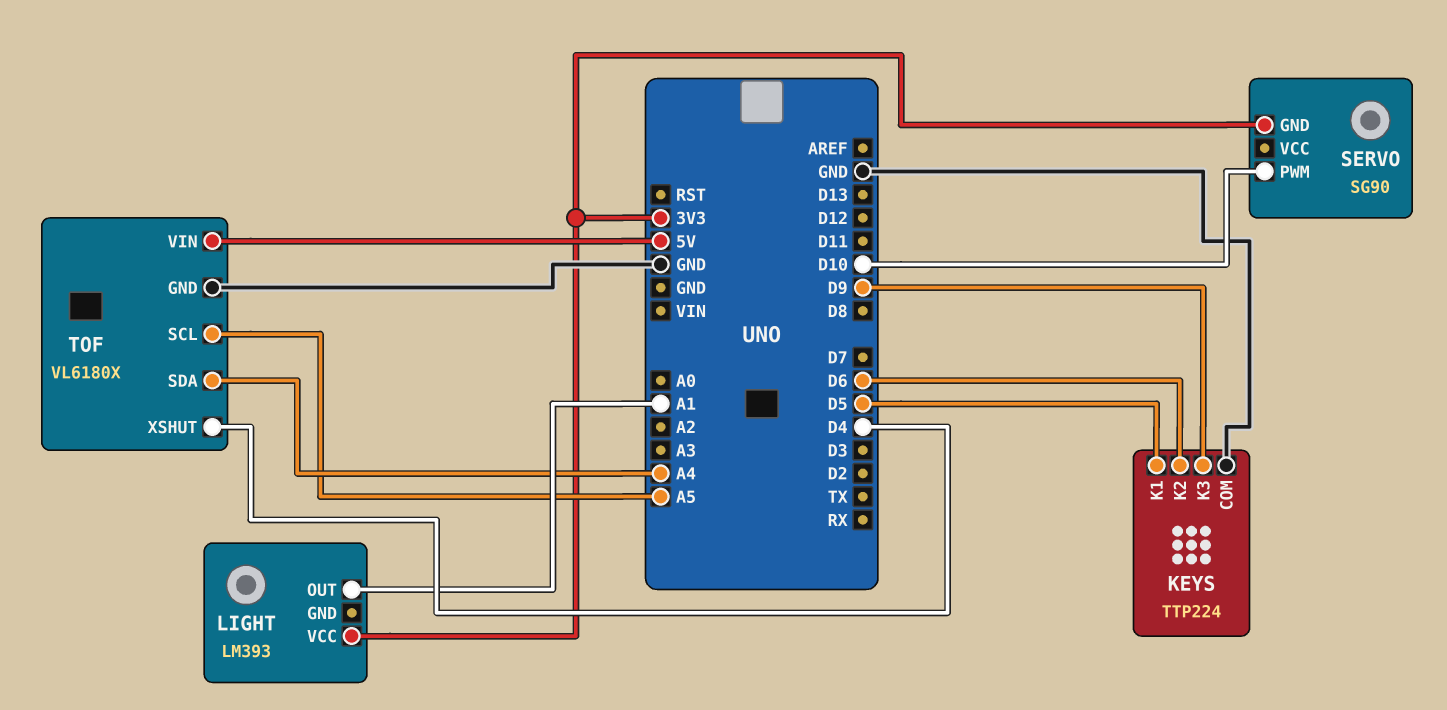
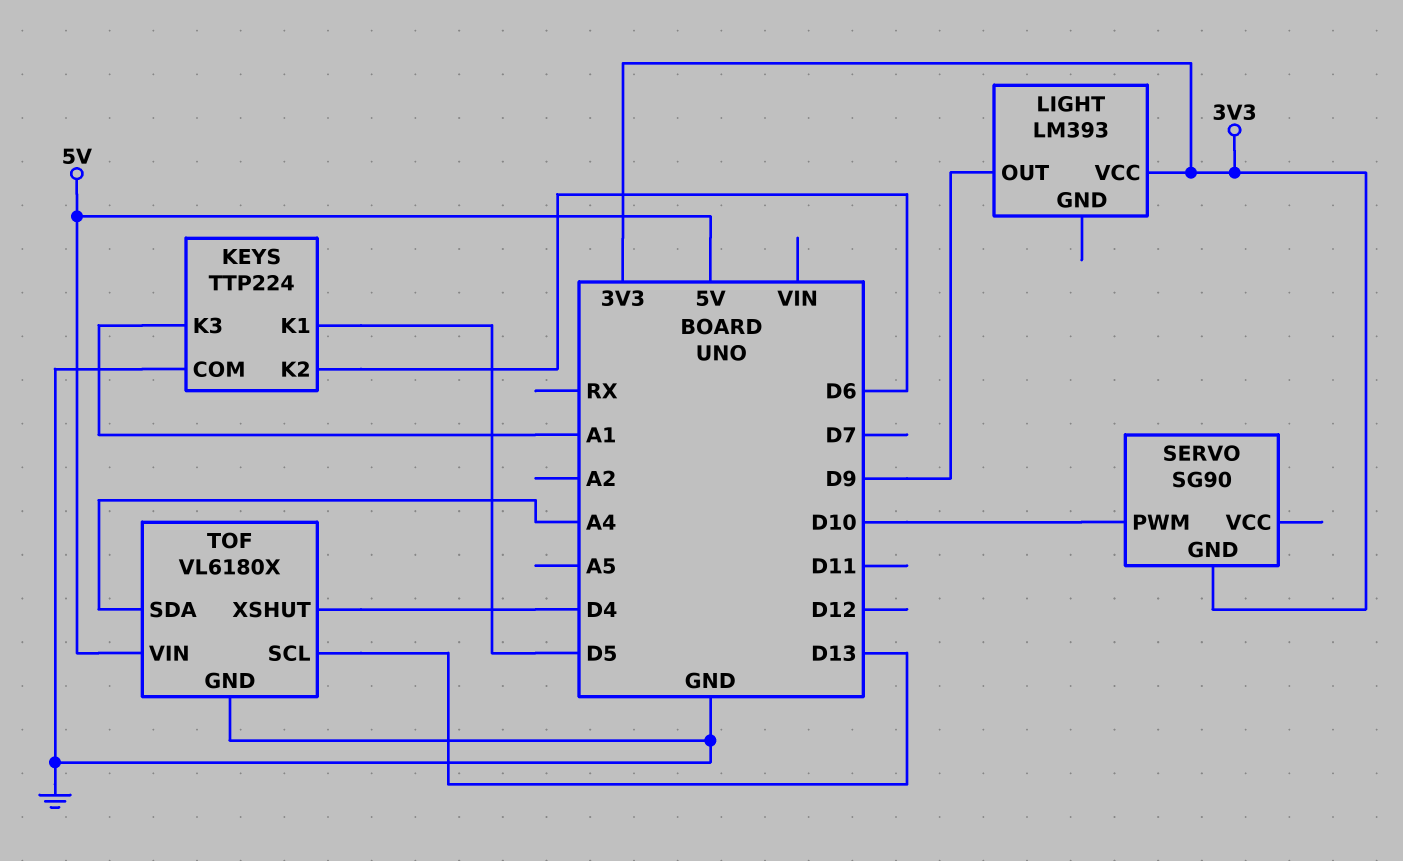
KEYS pin K3: D9 -> A1
LIGHT pin OUT: A1 -> D9
TOF pin SCL: A5 -> D13

